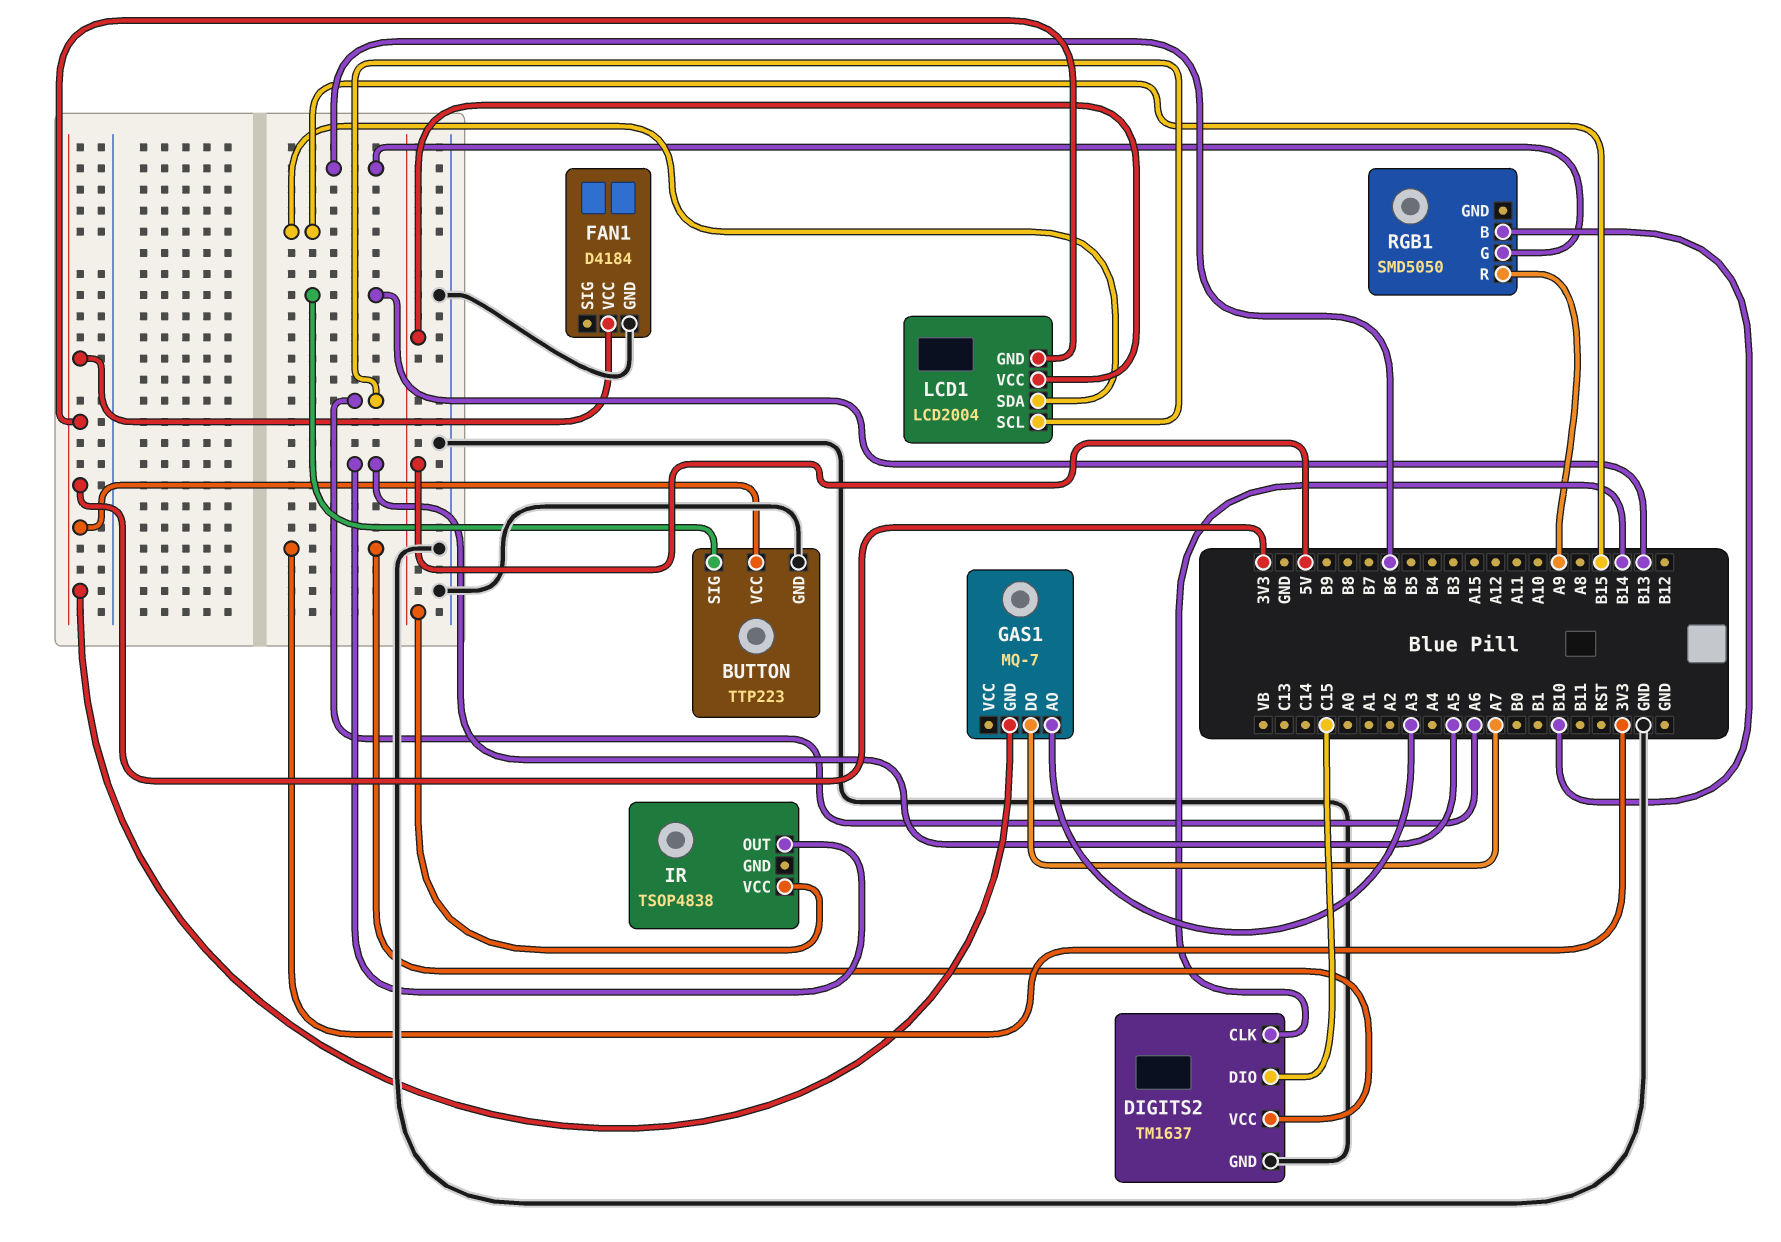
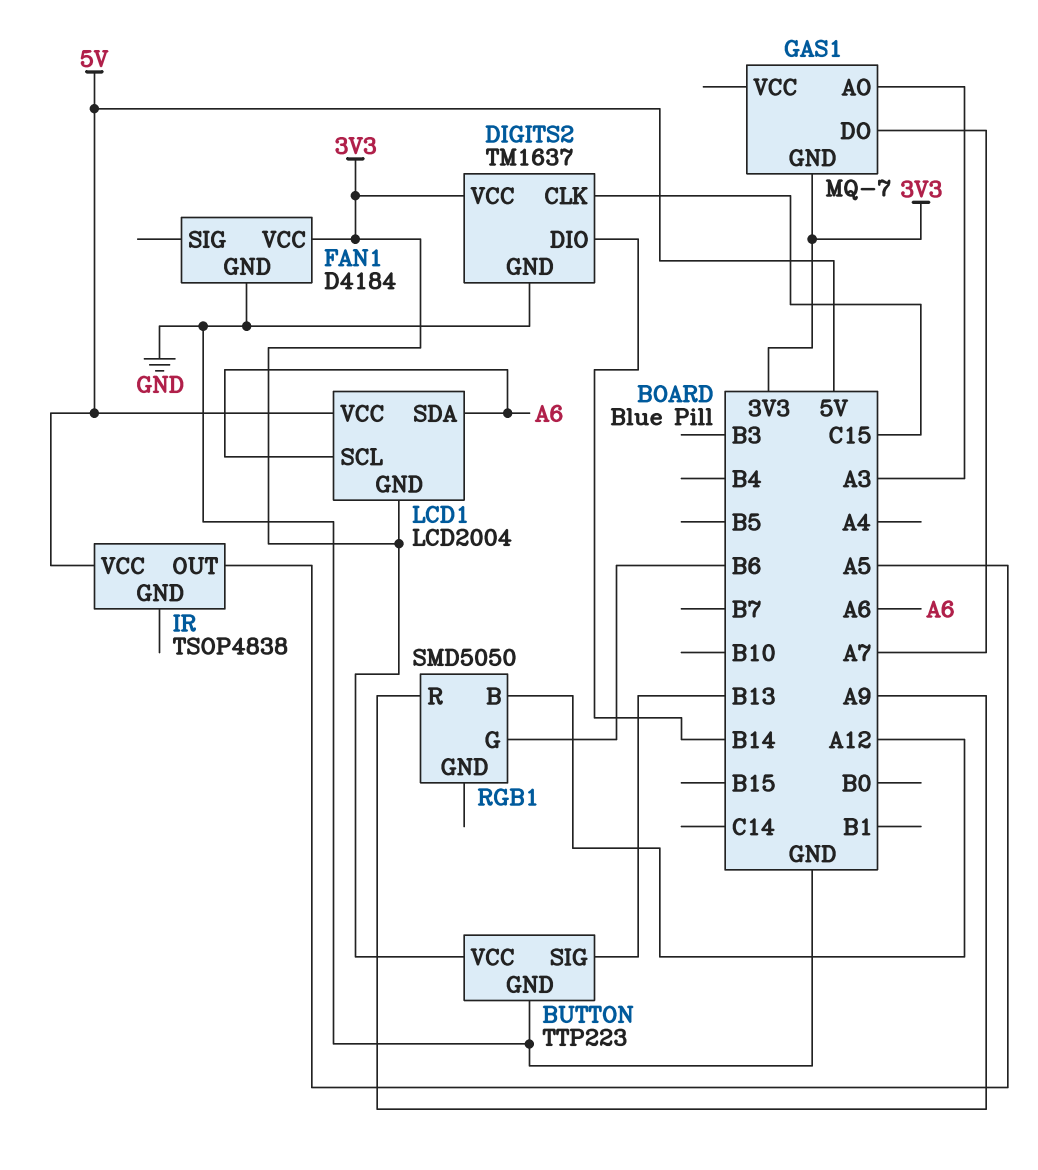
DIGITS2 pin CLK: B14 -> C15
DIGITS2 pin DIO: C15 -> B14
LCD1 pin SDA: B15 -> A6
RGB1 pin B: B10 -> A12

